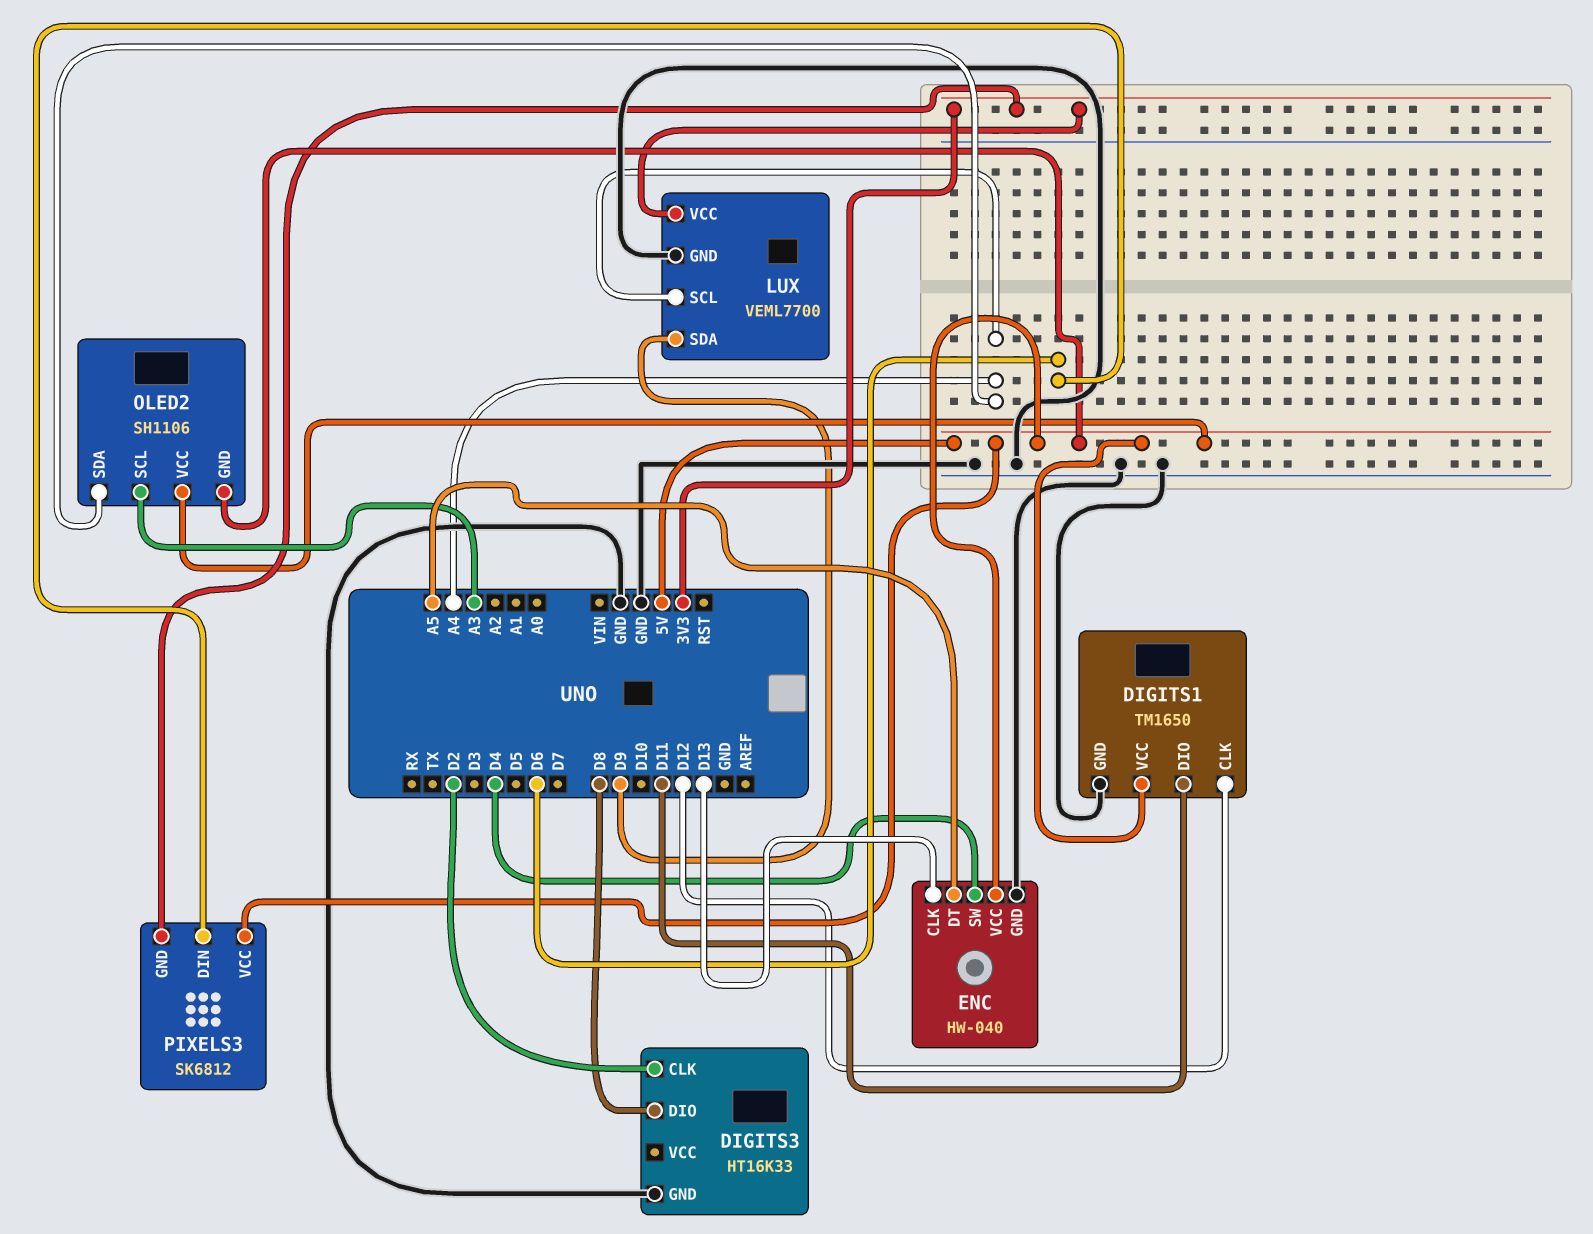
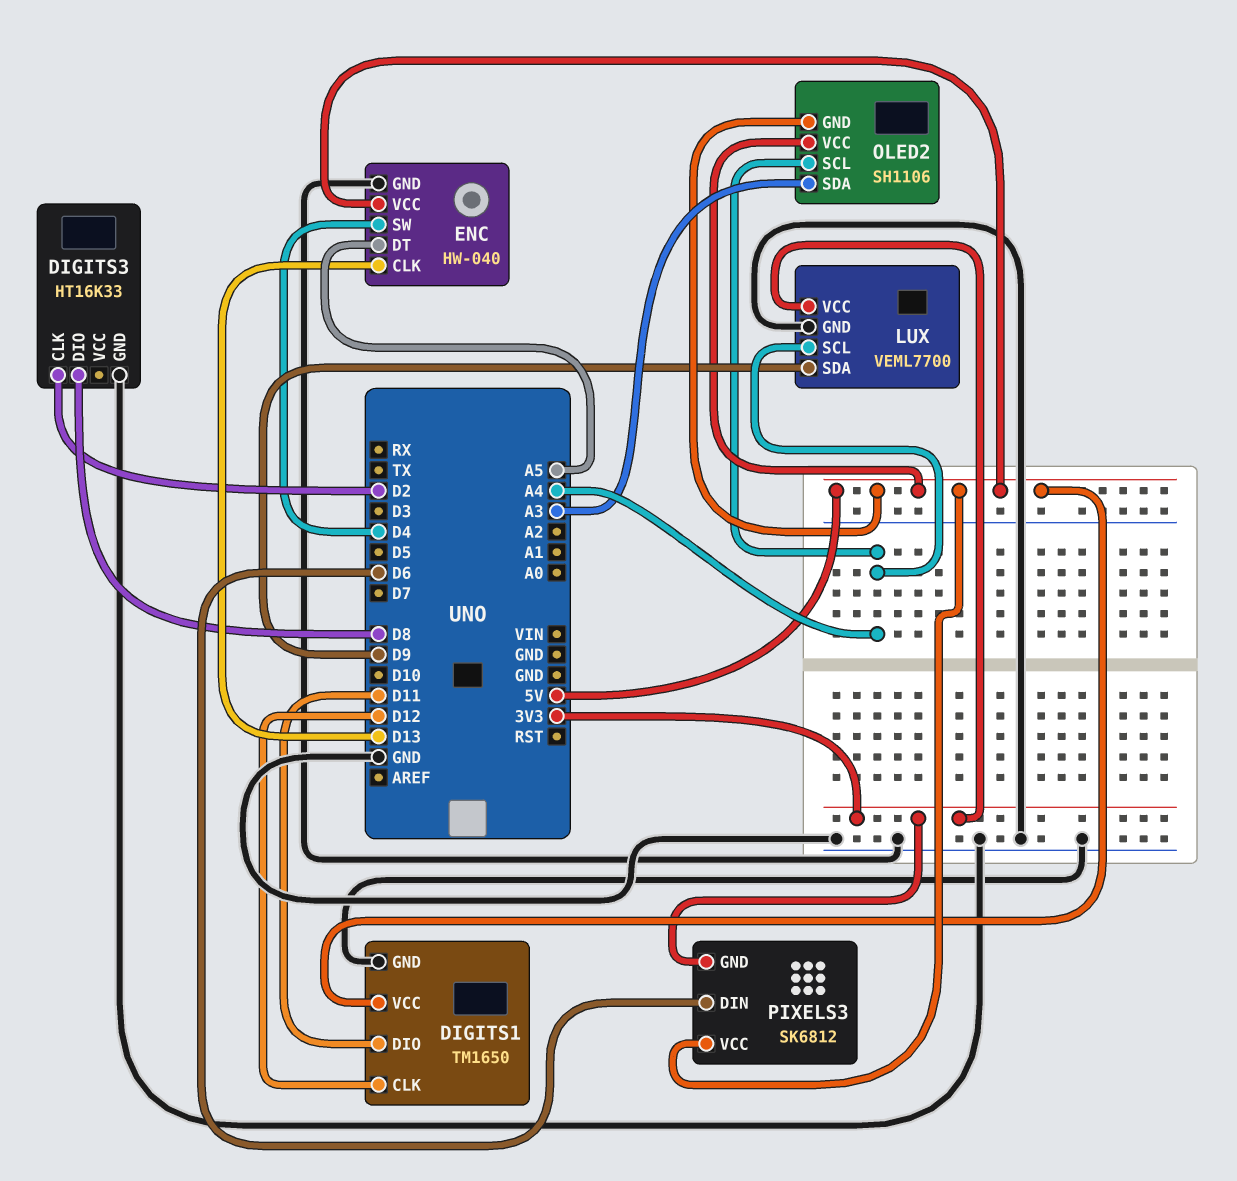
OLED2 pin SCL: A3 -> A4
OLED2 pin SDA: A4 -> A3

